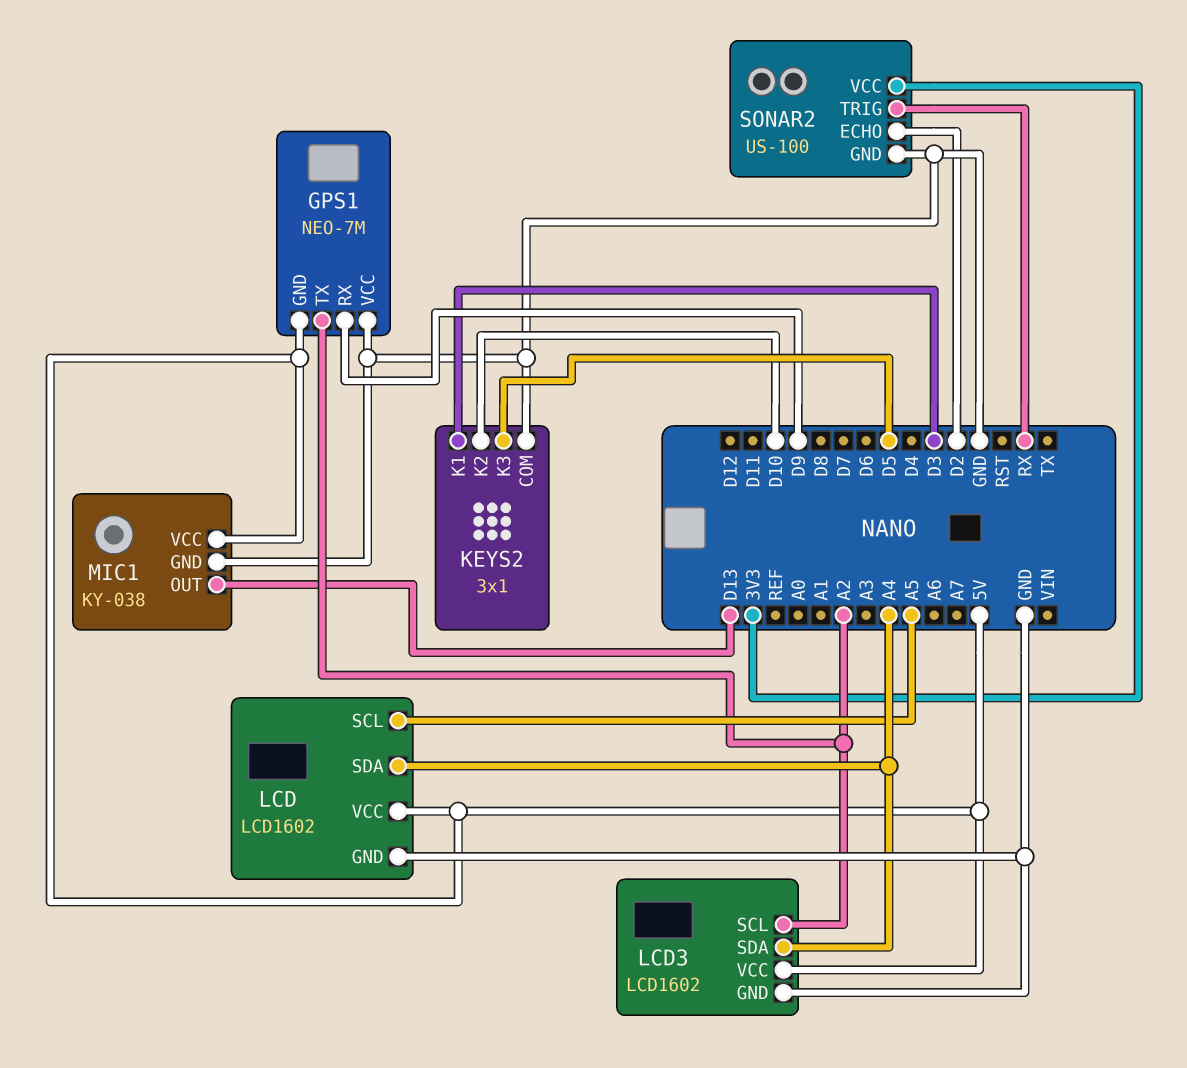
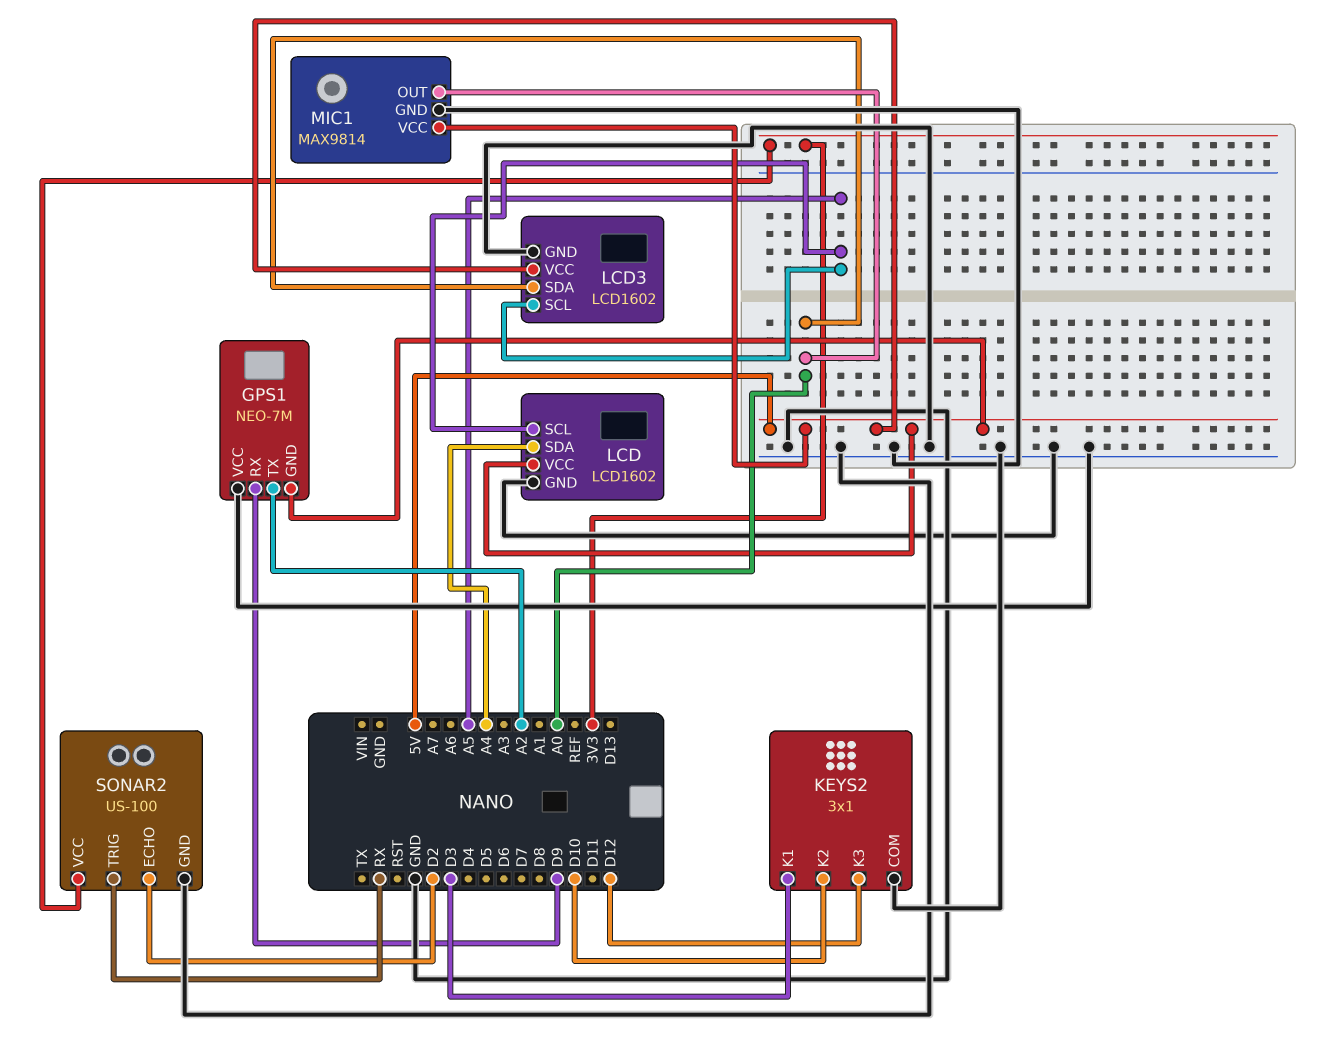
KEYS2 pin K3: D5 -> D12
LCD3 pin SCL: A2 -> A5
LCD3 pin SDA: A4 -> A0
MIC1: KY-038 -> MAX9814
MIC1 pin OUT: D13 -> A0

